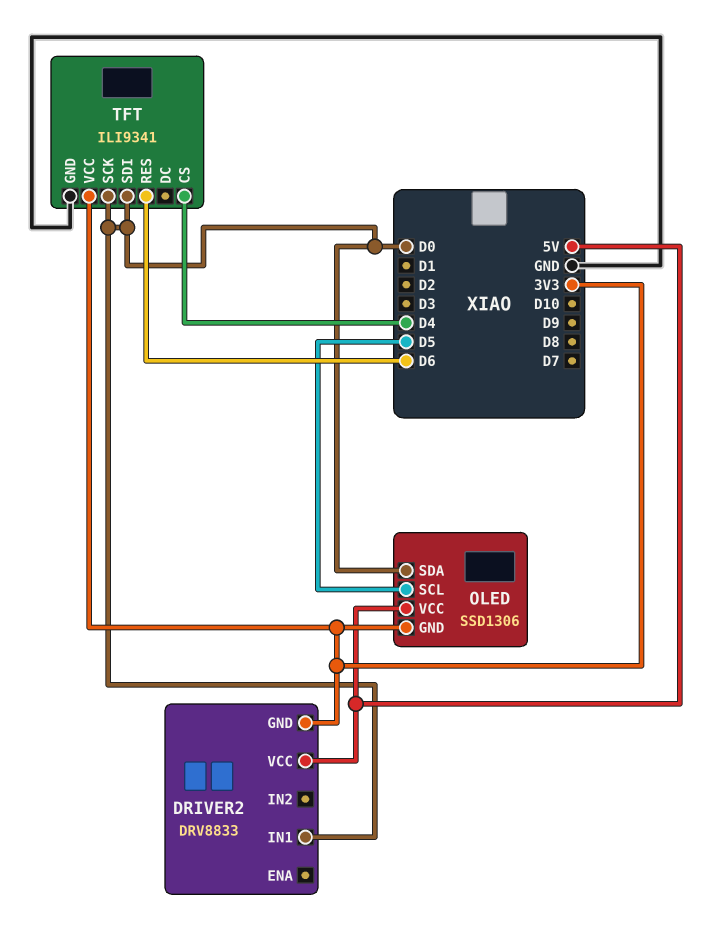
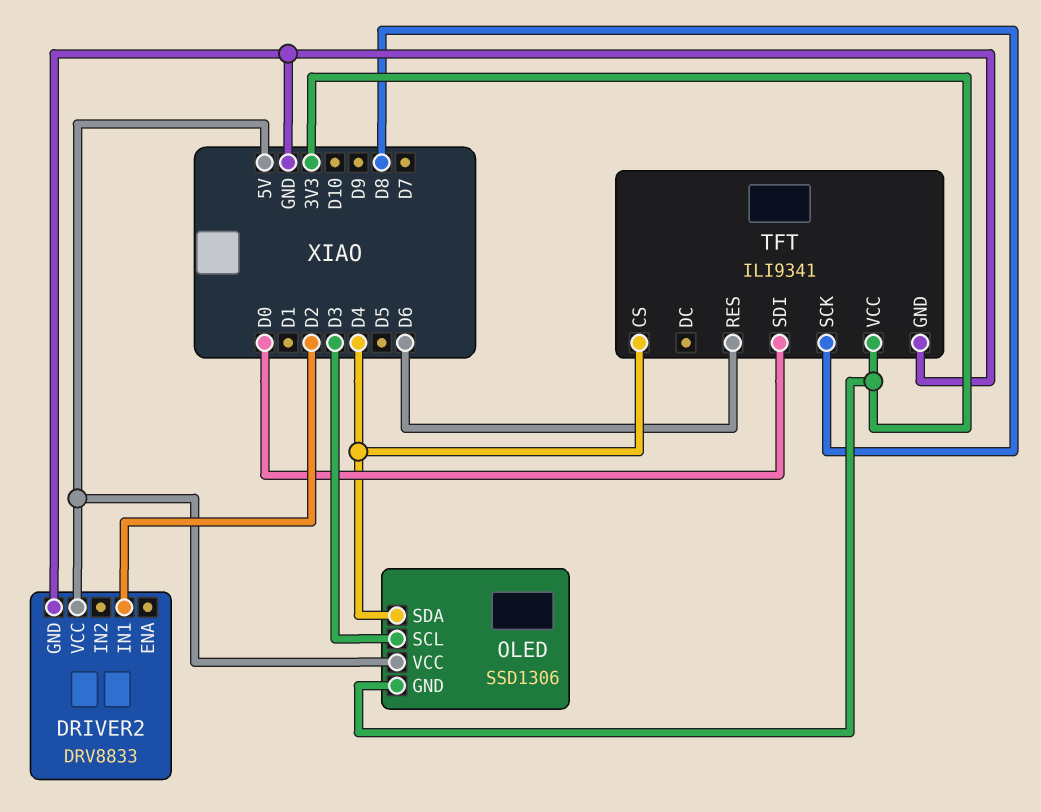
DRIVER2 pin GND: 3V3 -> GND
DRIVER2 pin IN1: D0 -> D2
OLED pin SCL: D5 -> D3
OLED pin SDA: D0 -> D4
TFT pin SCK: D0 -> D8

